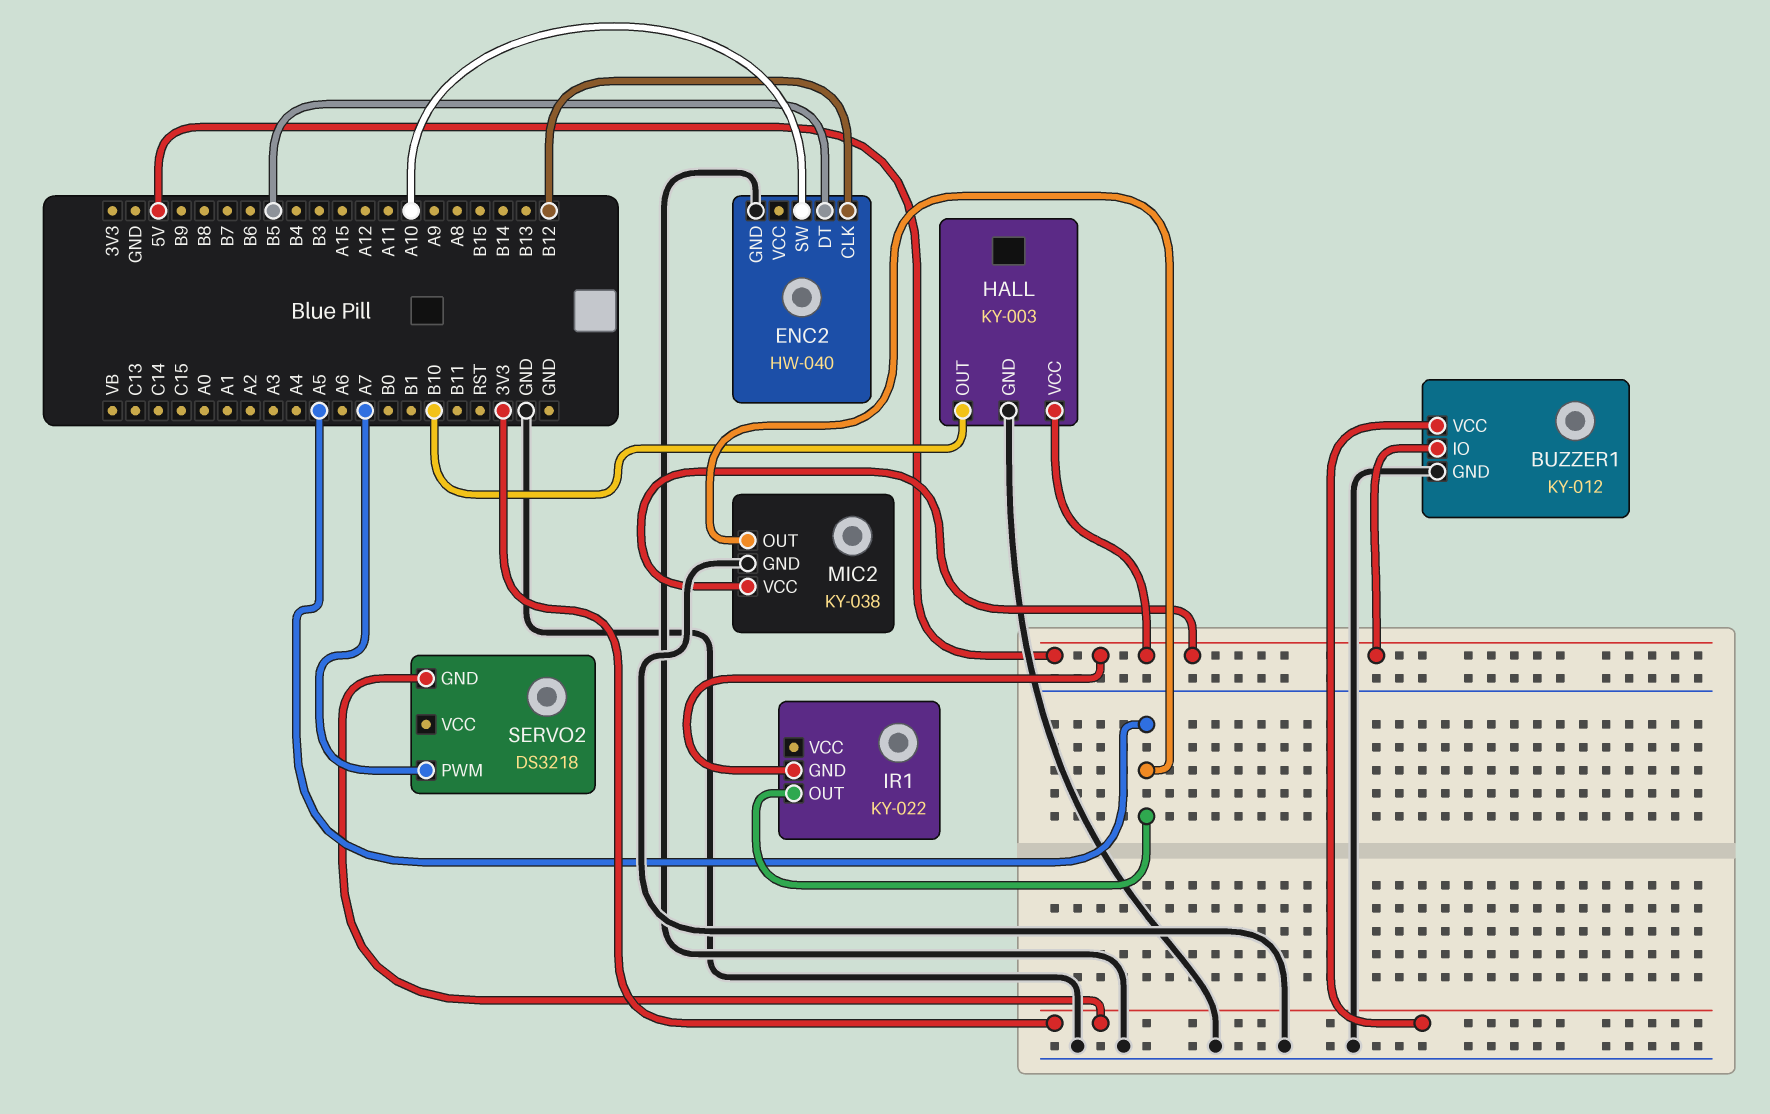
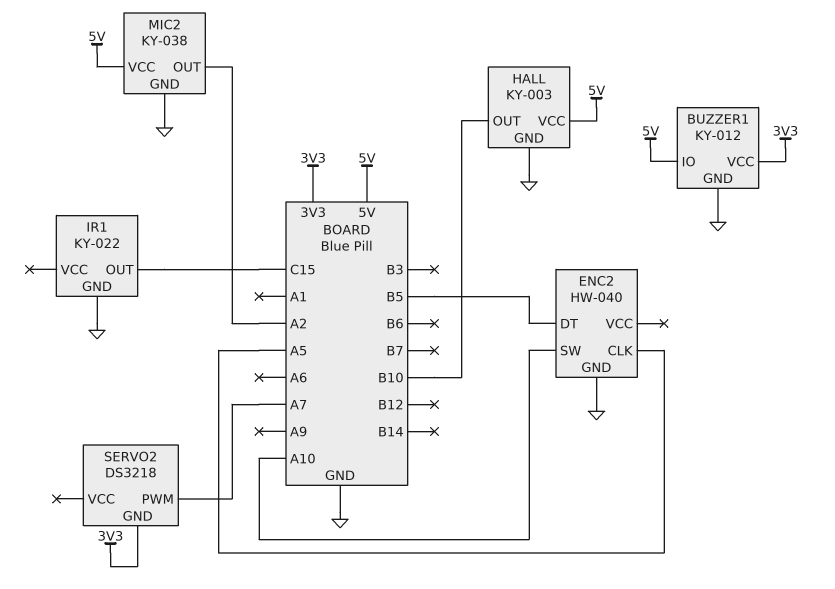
ENC2 pin CLK: B12 -> A5
IR1 pin GND: 5V -> GND
IR1 pin OUT: A5 -> C15
MIC2 pin OUT: A5 -> A2

